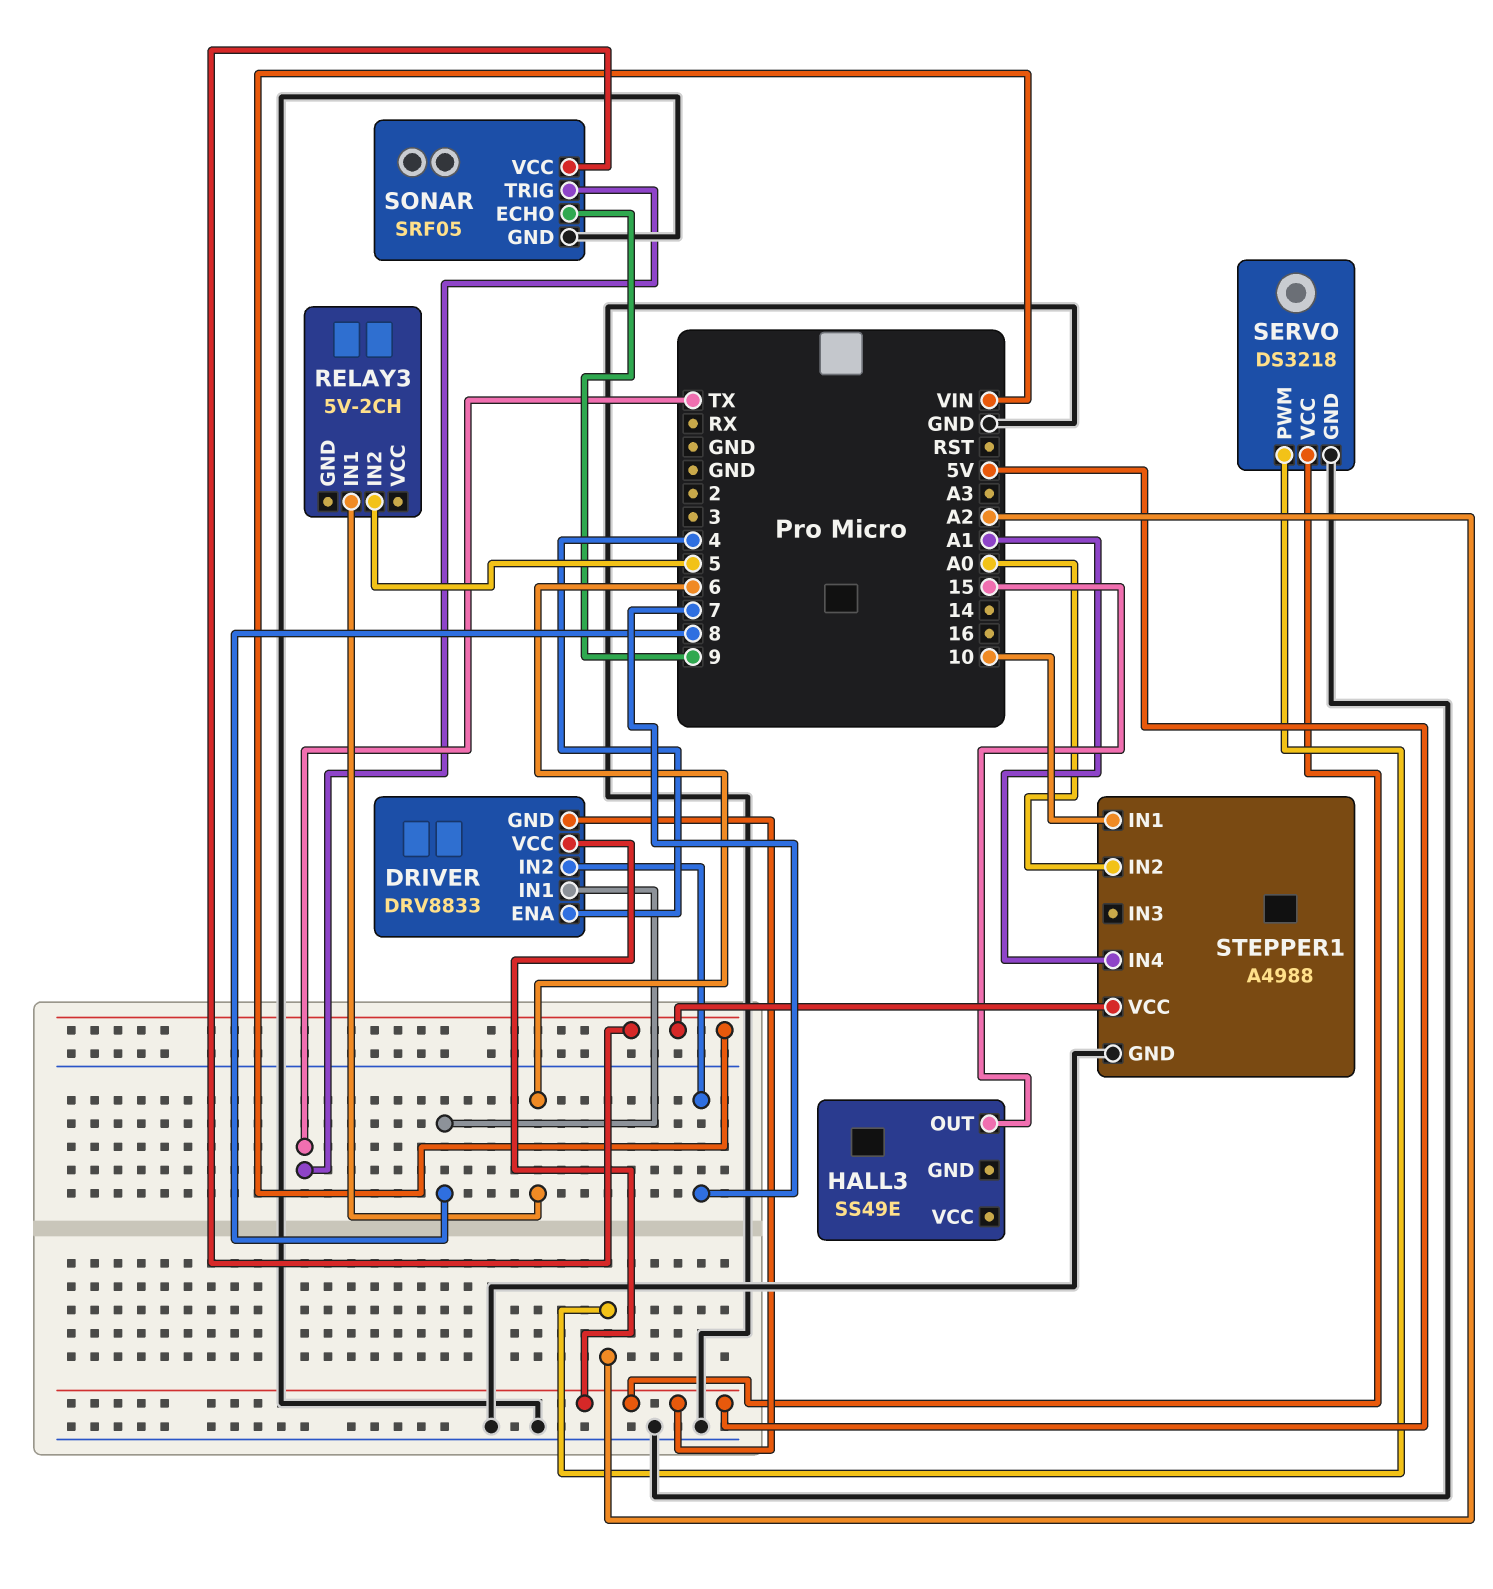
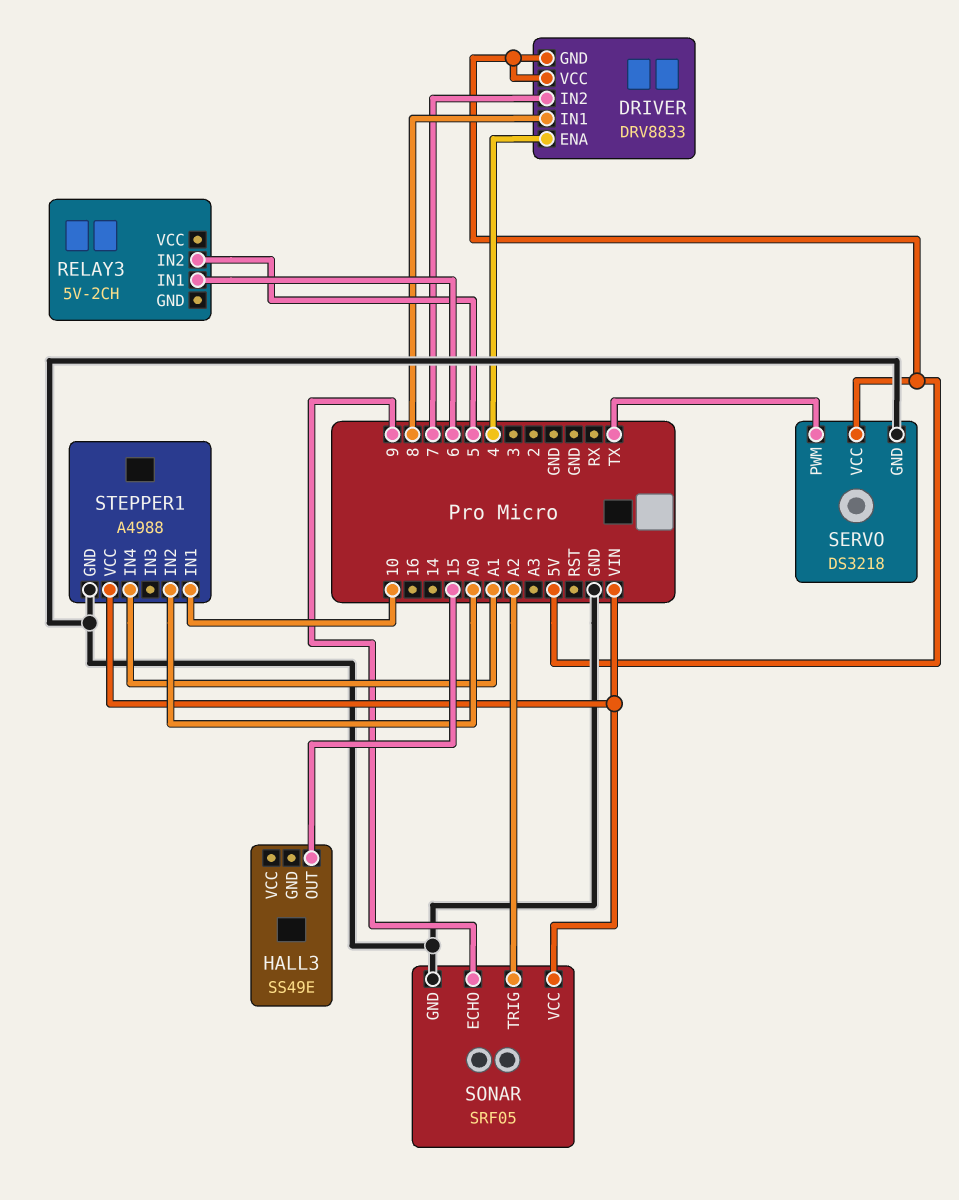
SERVO pin PWM: A2 -> TX
SONAR pin TRIG: TX -> A2

